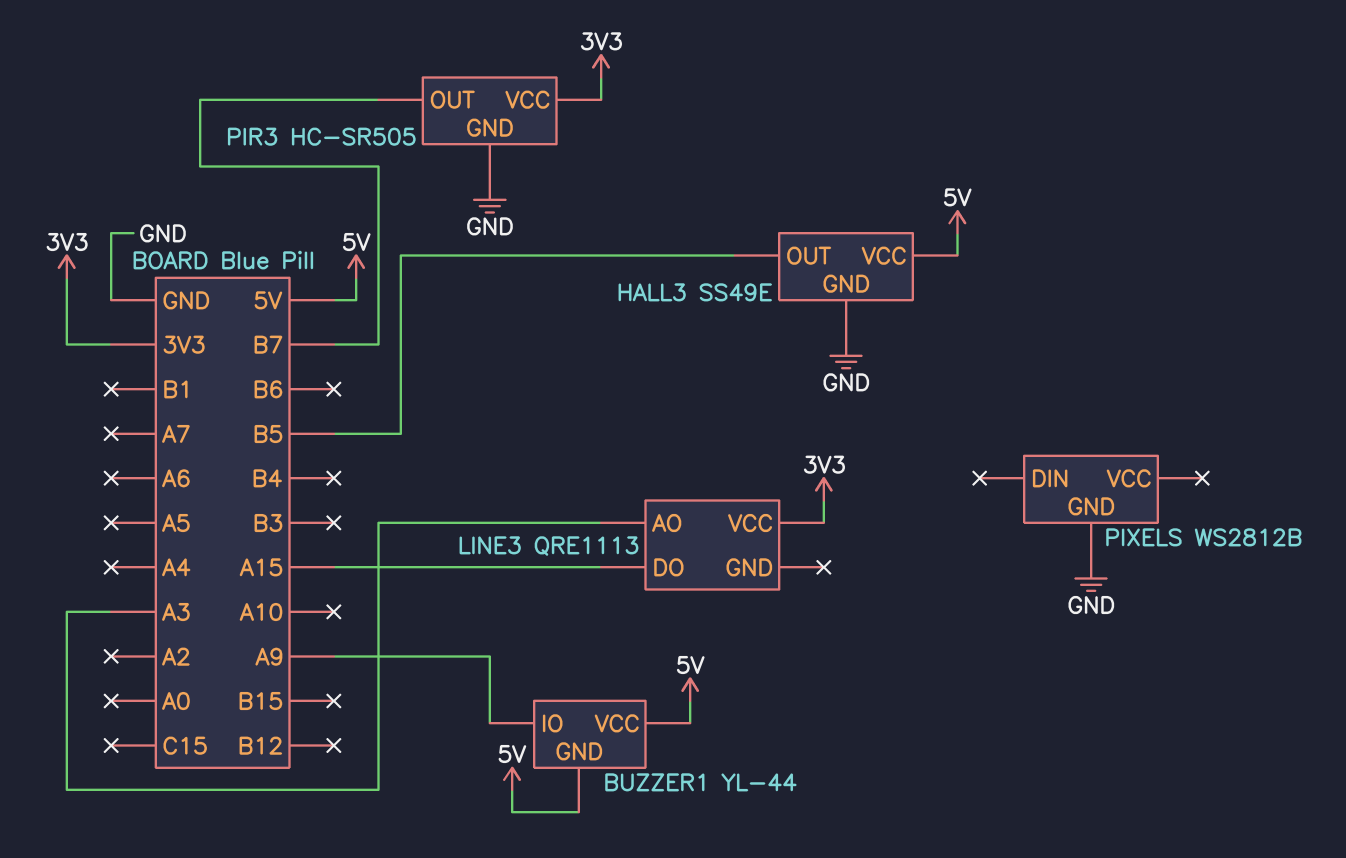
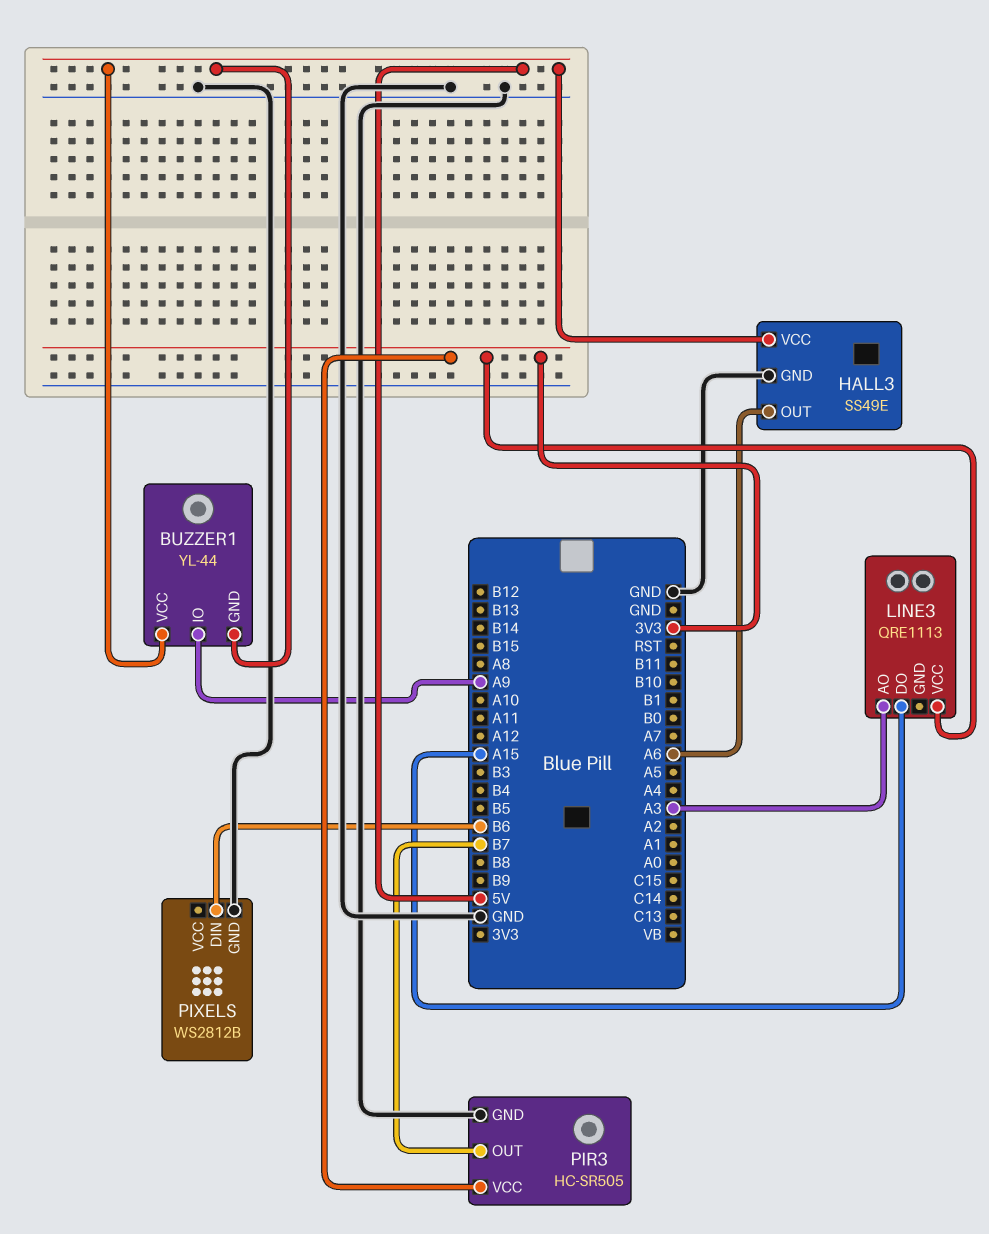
HALL3 pin OUT: B5 -> A6
PIXELS pin DIN: none -> B6

